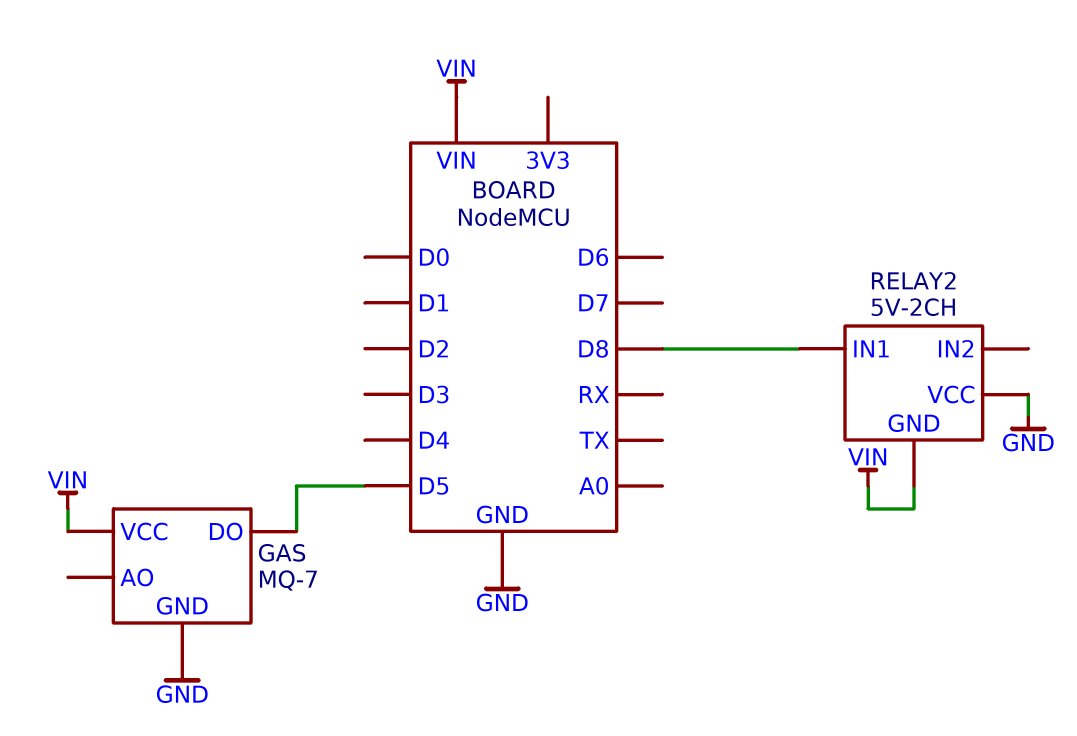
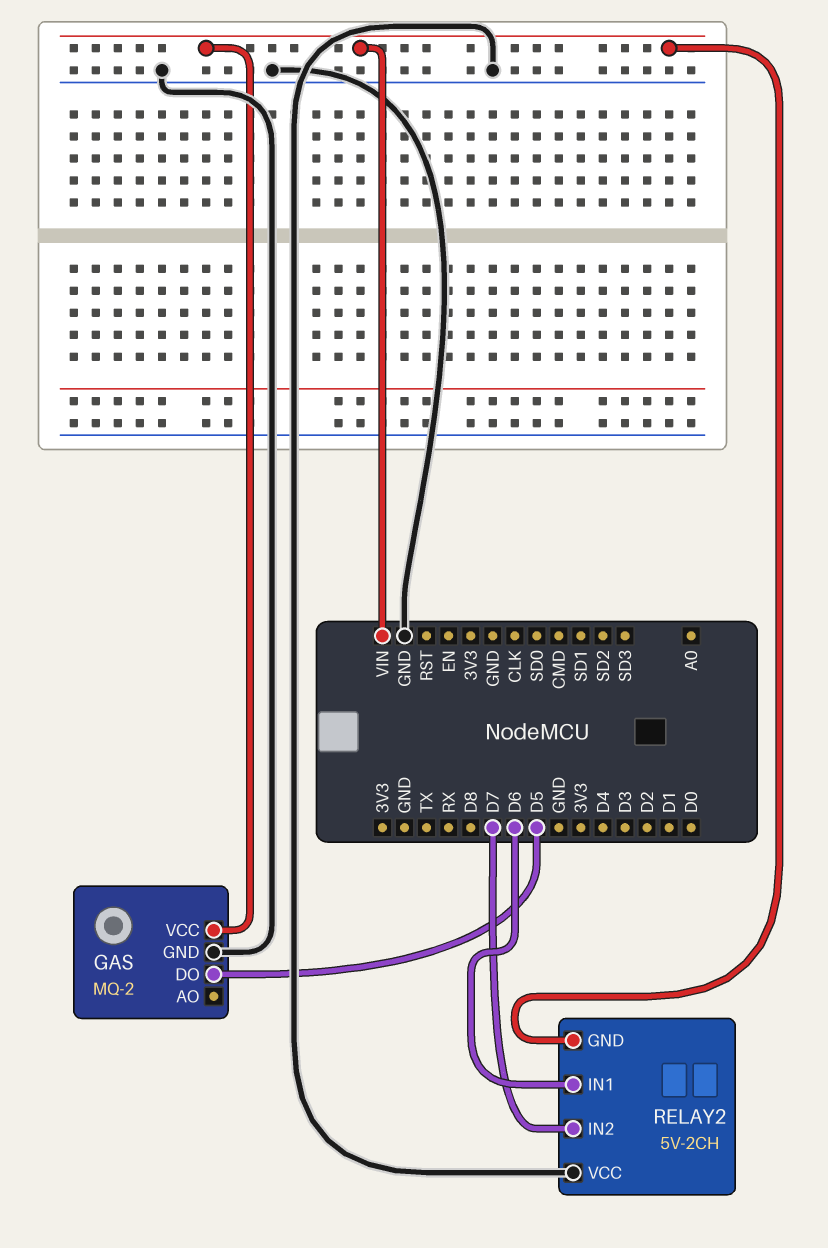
GAS: MQ-7 -> MQ-2
RELAY2 pin IN1: D8 -> D6
RELAY2 pin IN2: none -> D7

